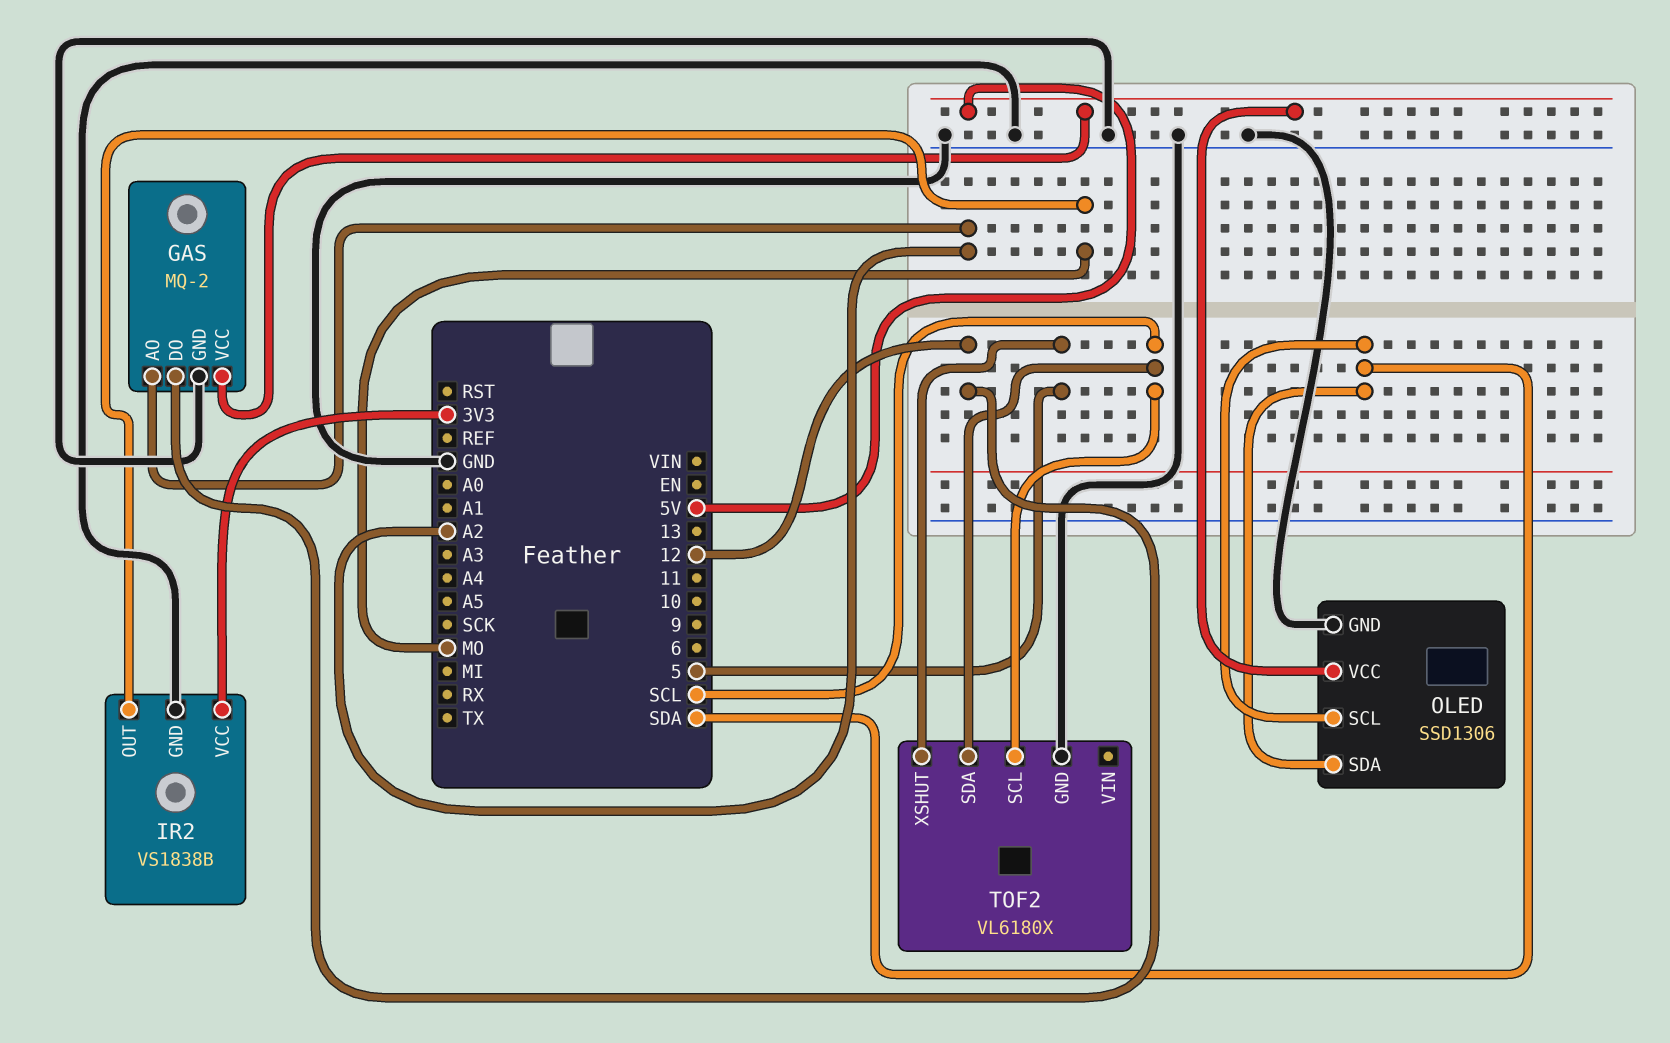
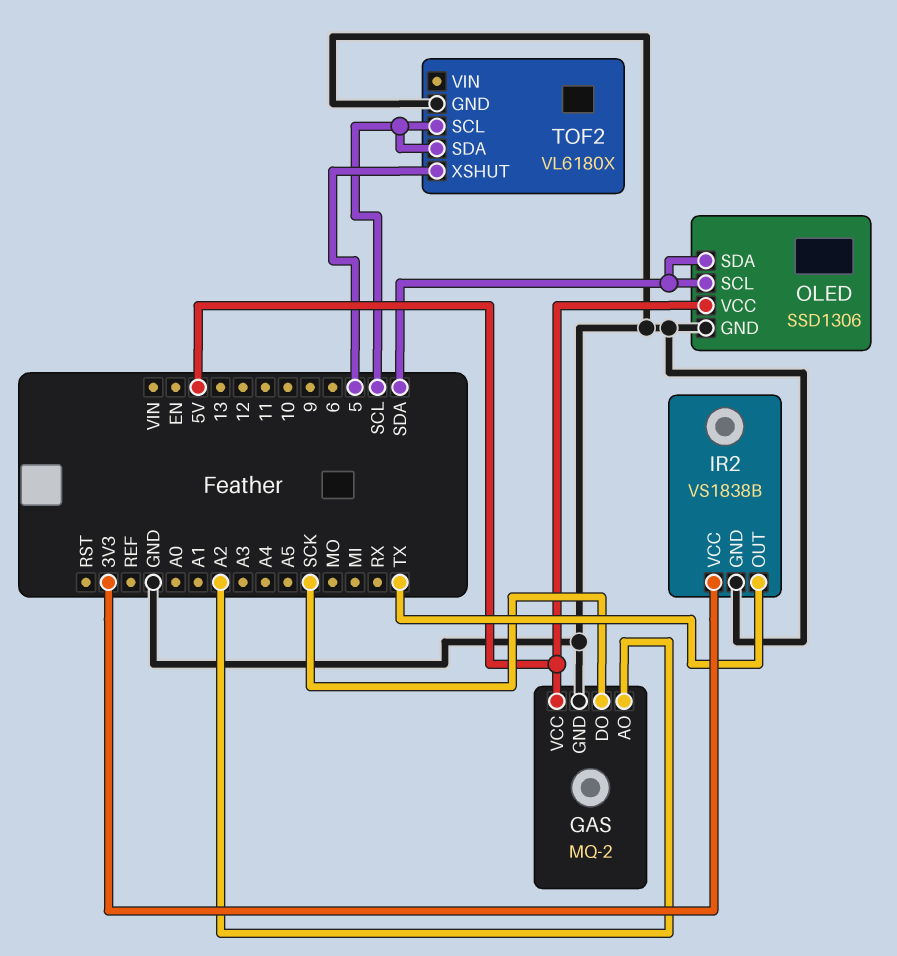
GAS pin DO: 12 -> SCK
IR2 pin OUT: MO -> TX

